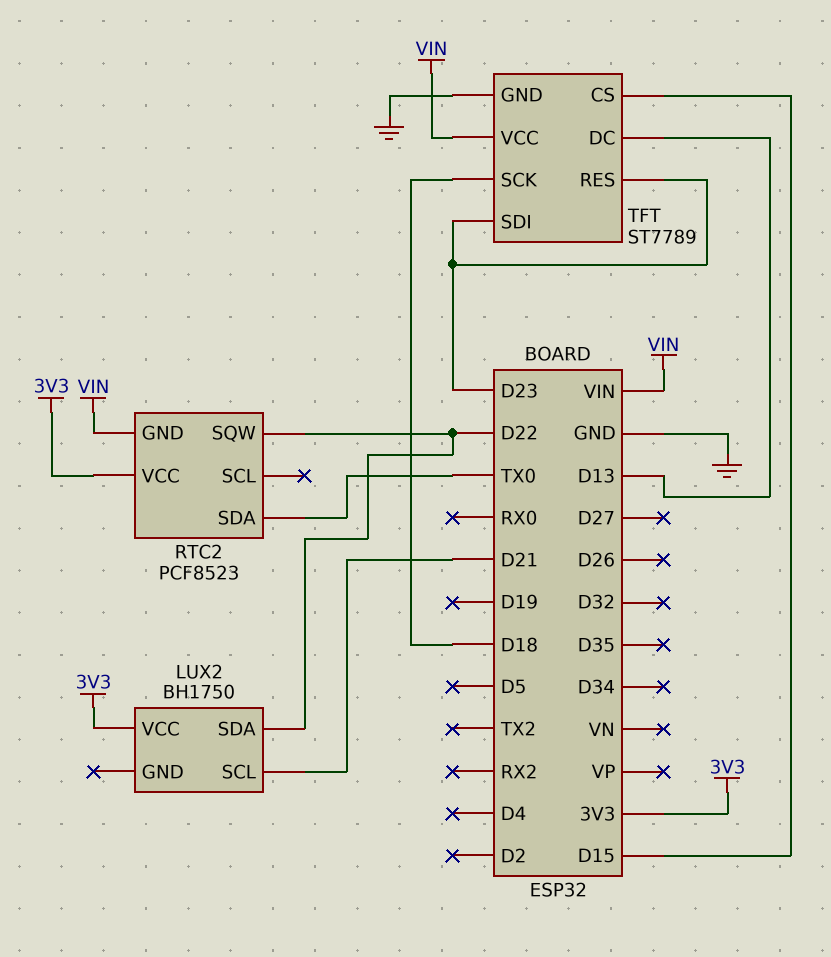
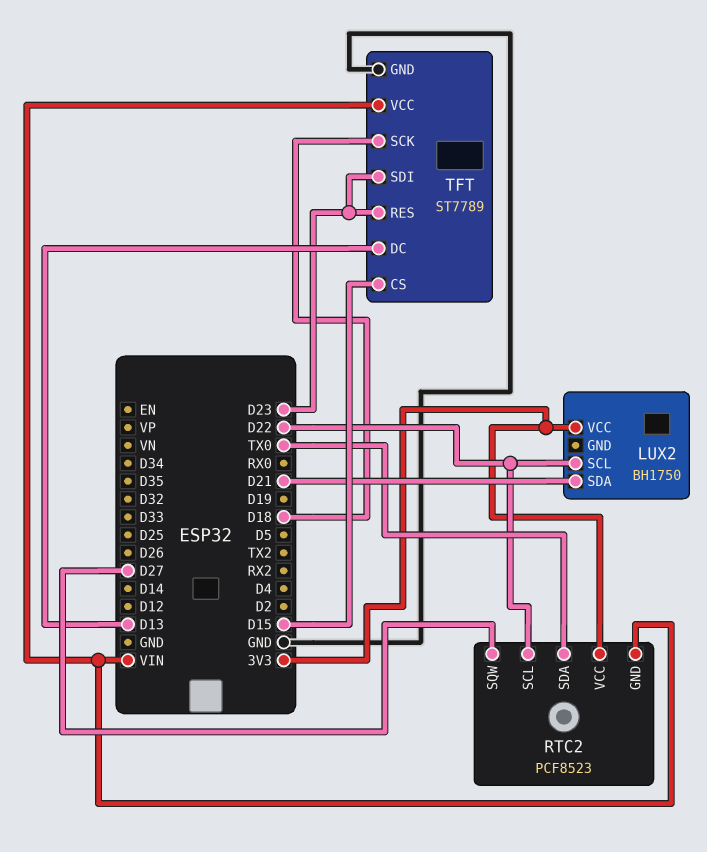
LUX2 pin SCL: D21 -> D22
LUX2 pin SDA: D22 -> D21
RTC2 pin SCL: none -> D22
RTC2 pin SQW: D22 -> D27

